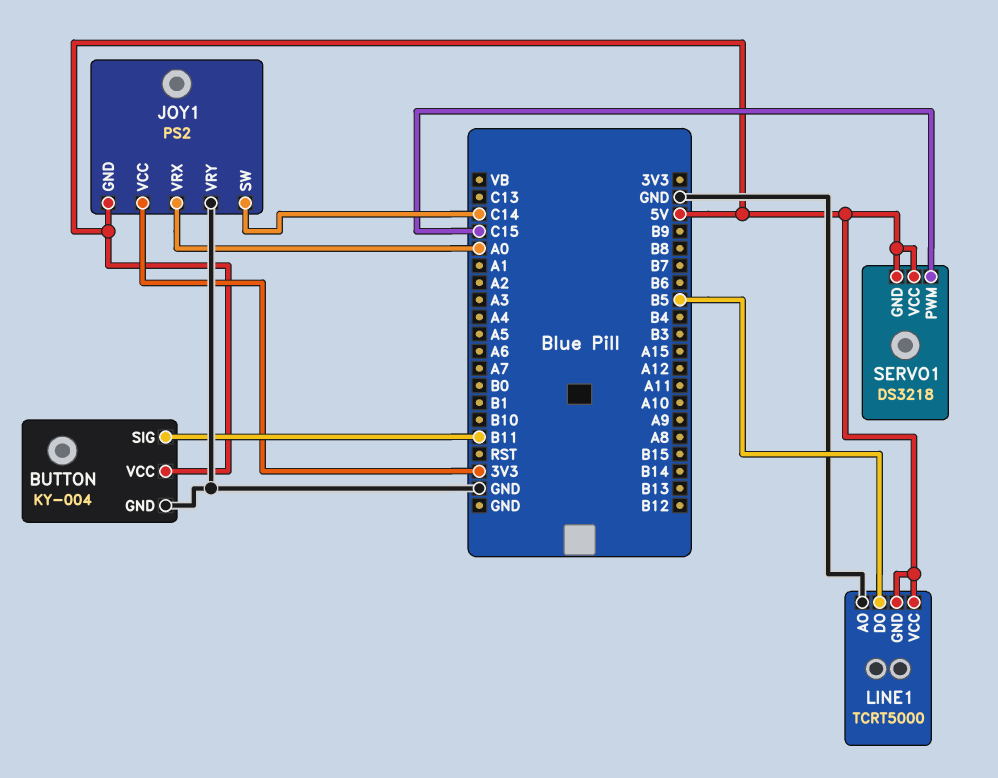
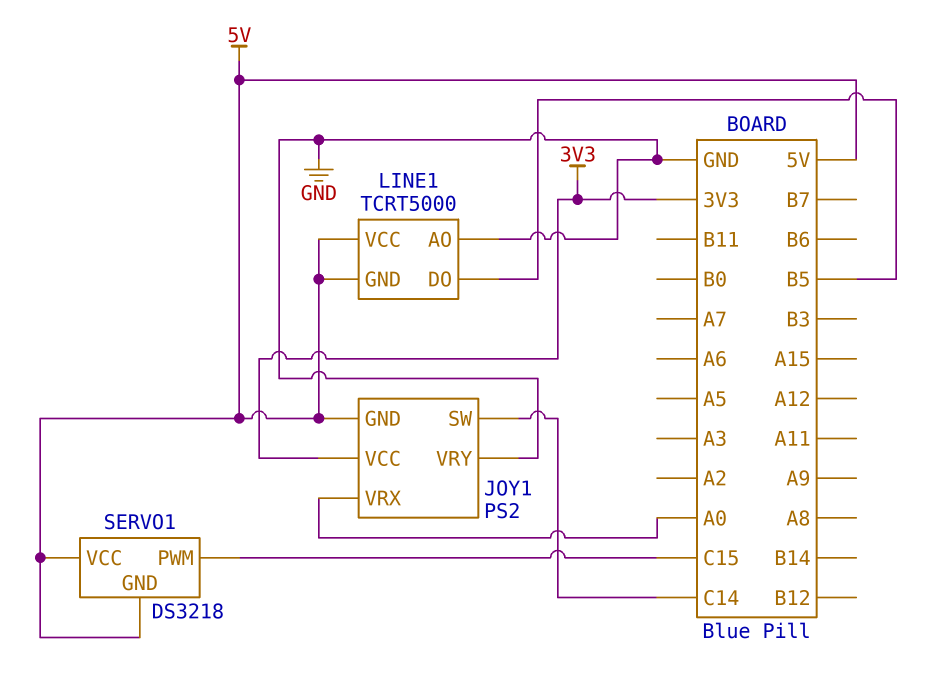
BUTTON: KY-004 -> none
BUTTON pin GND: GND -> none
BUTTON pin SIG: B11 -> none
BUTTON pin VCC: 5V -> none

